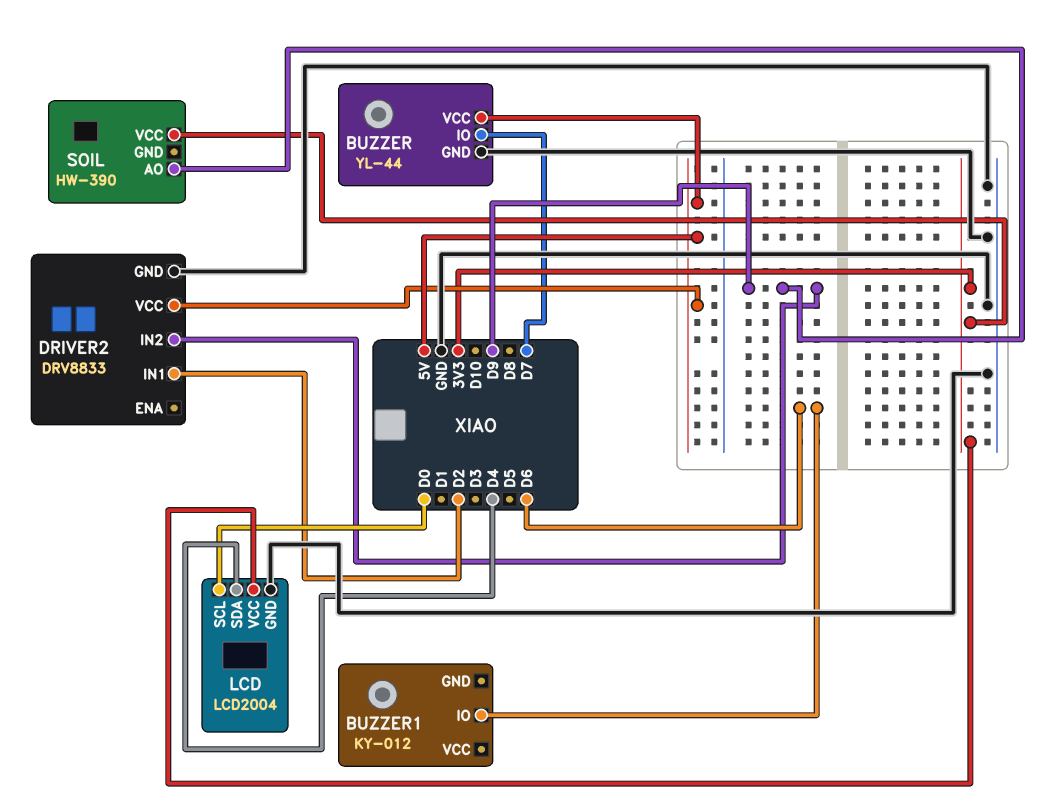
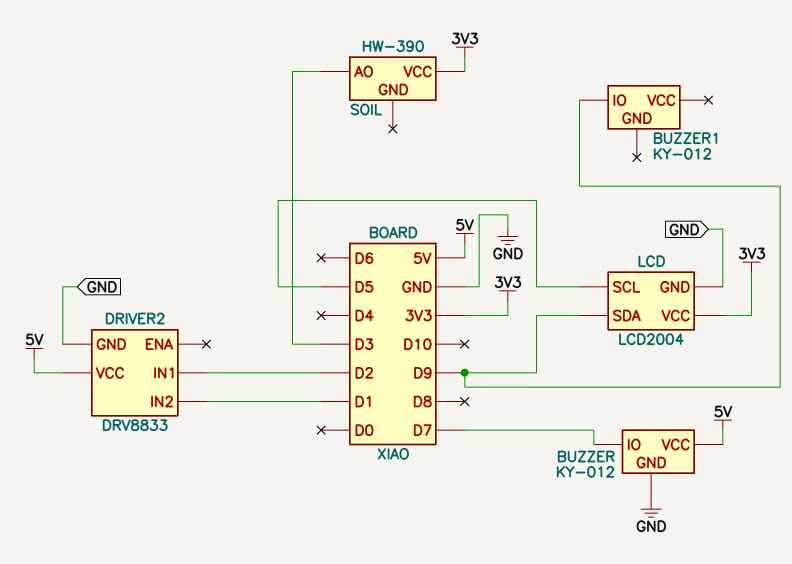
BUZZER: YL-44 -> KY-012
BUZZER1 pin IO: D6 -> D9
DRIVER2 pin IN2: D9 -> D1
LCD pin SCL: D0 -> D5
LCD pin SDA: D4 -> D9
SOIL pin AO: D9 -> D3

